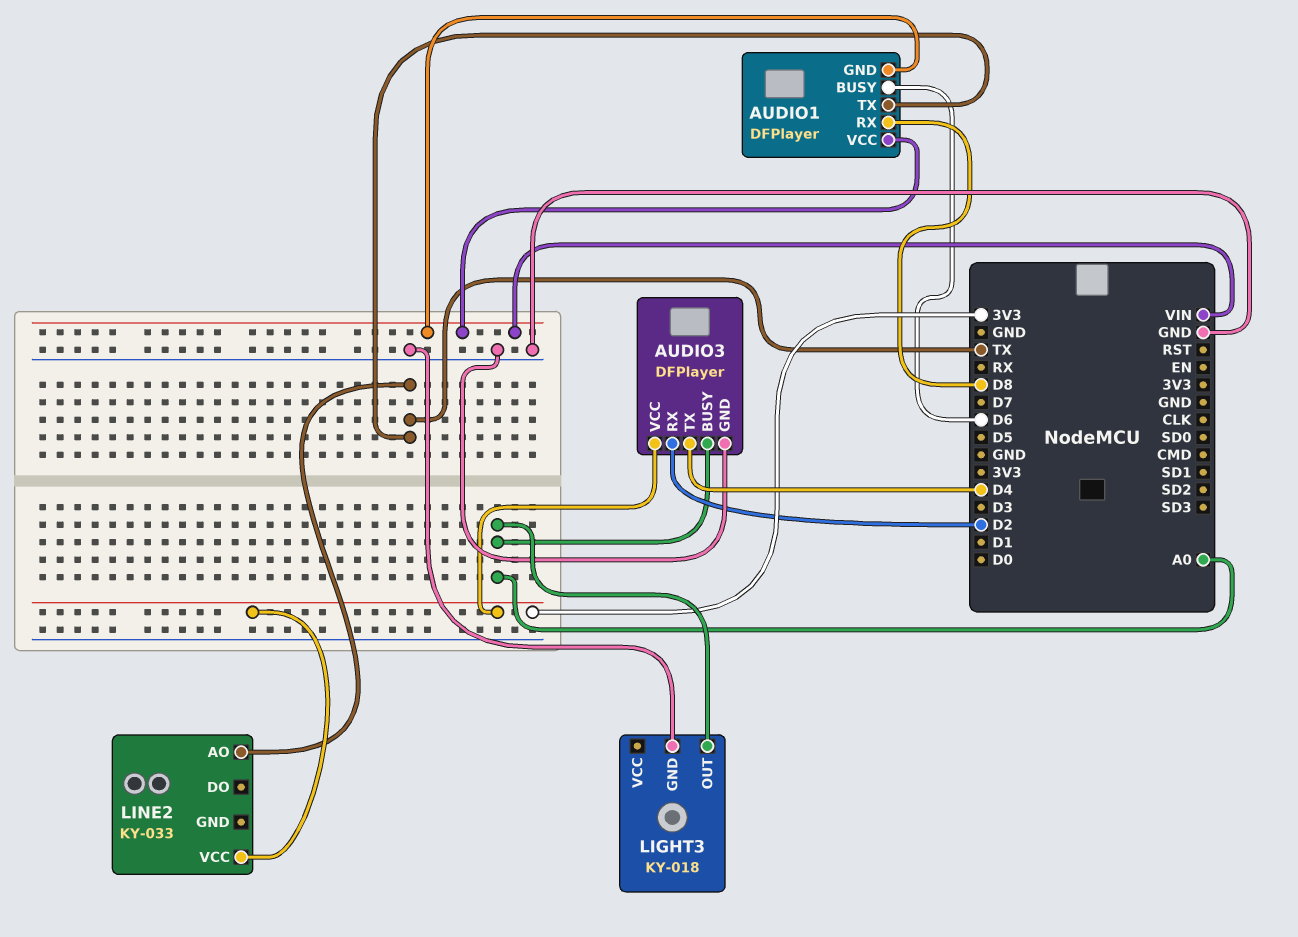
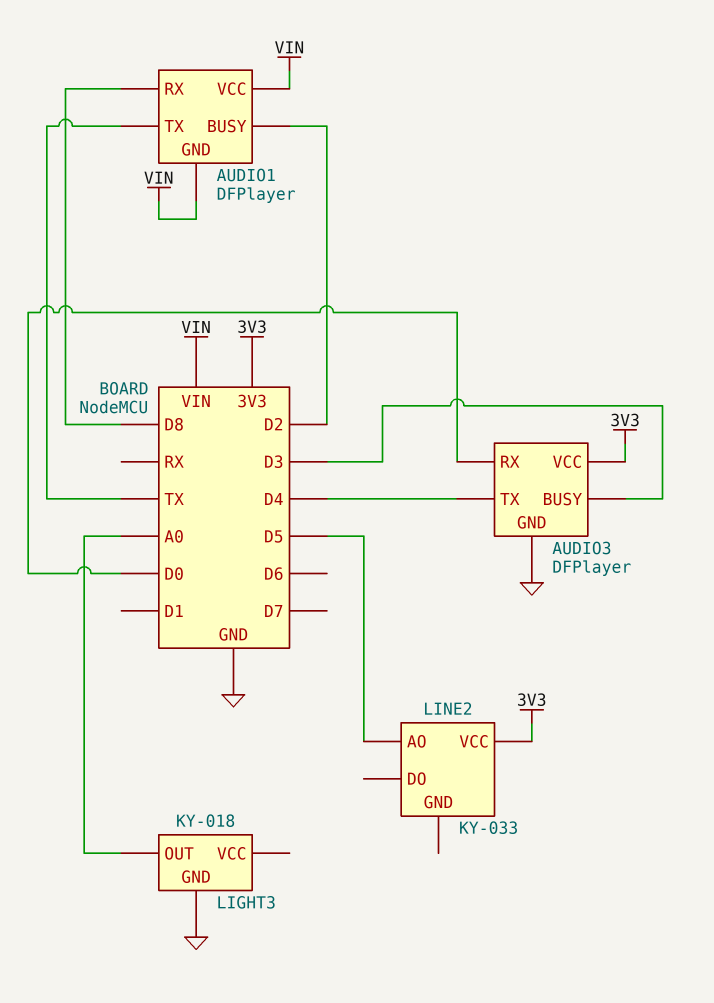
AUDIO1 pin BUSY: D6 -> D2
AUDIO3 pin BUSY: A0 -> D3
AUDIO3 pin RX: D2 -> D0
LINE2 pin AO: TX -> D5

